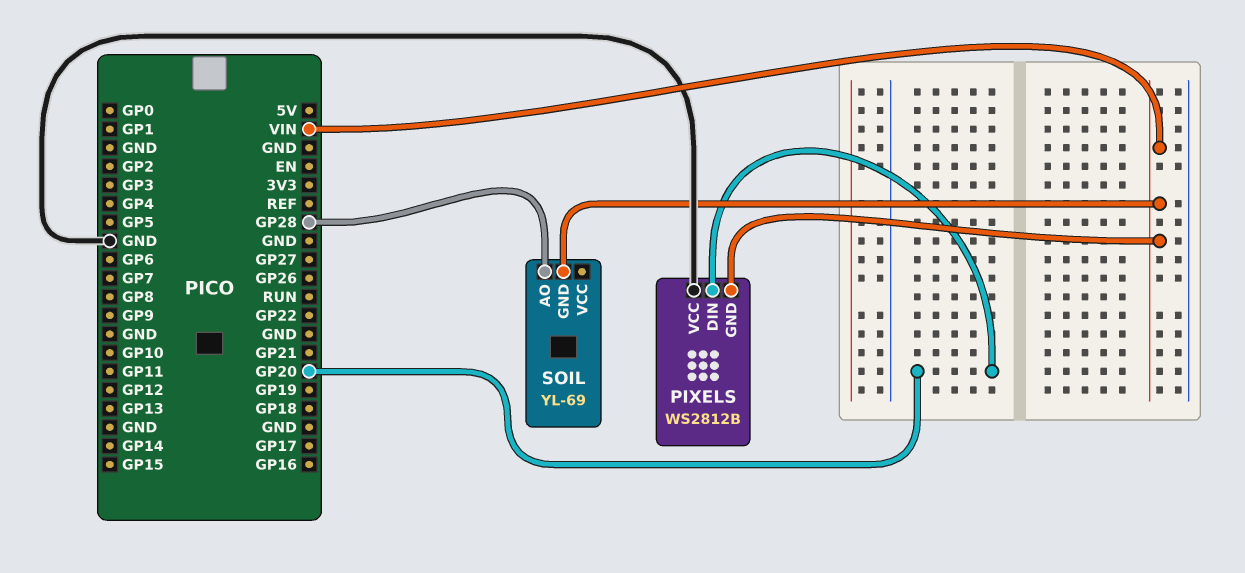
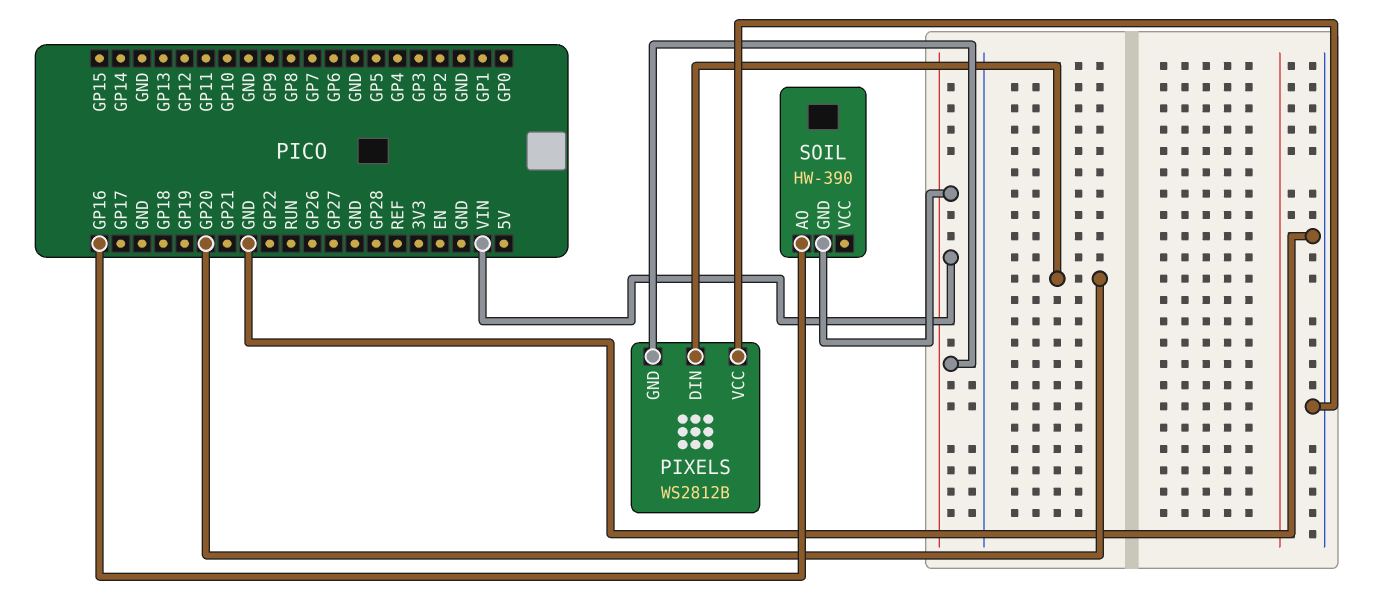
SOIL: YL-69 -> HW-390
SOIL pin AO: GP28 -> GP16

